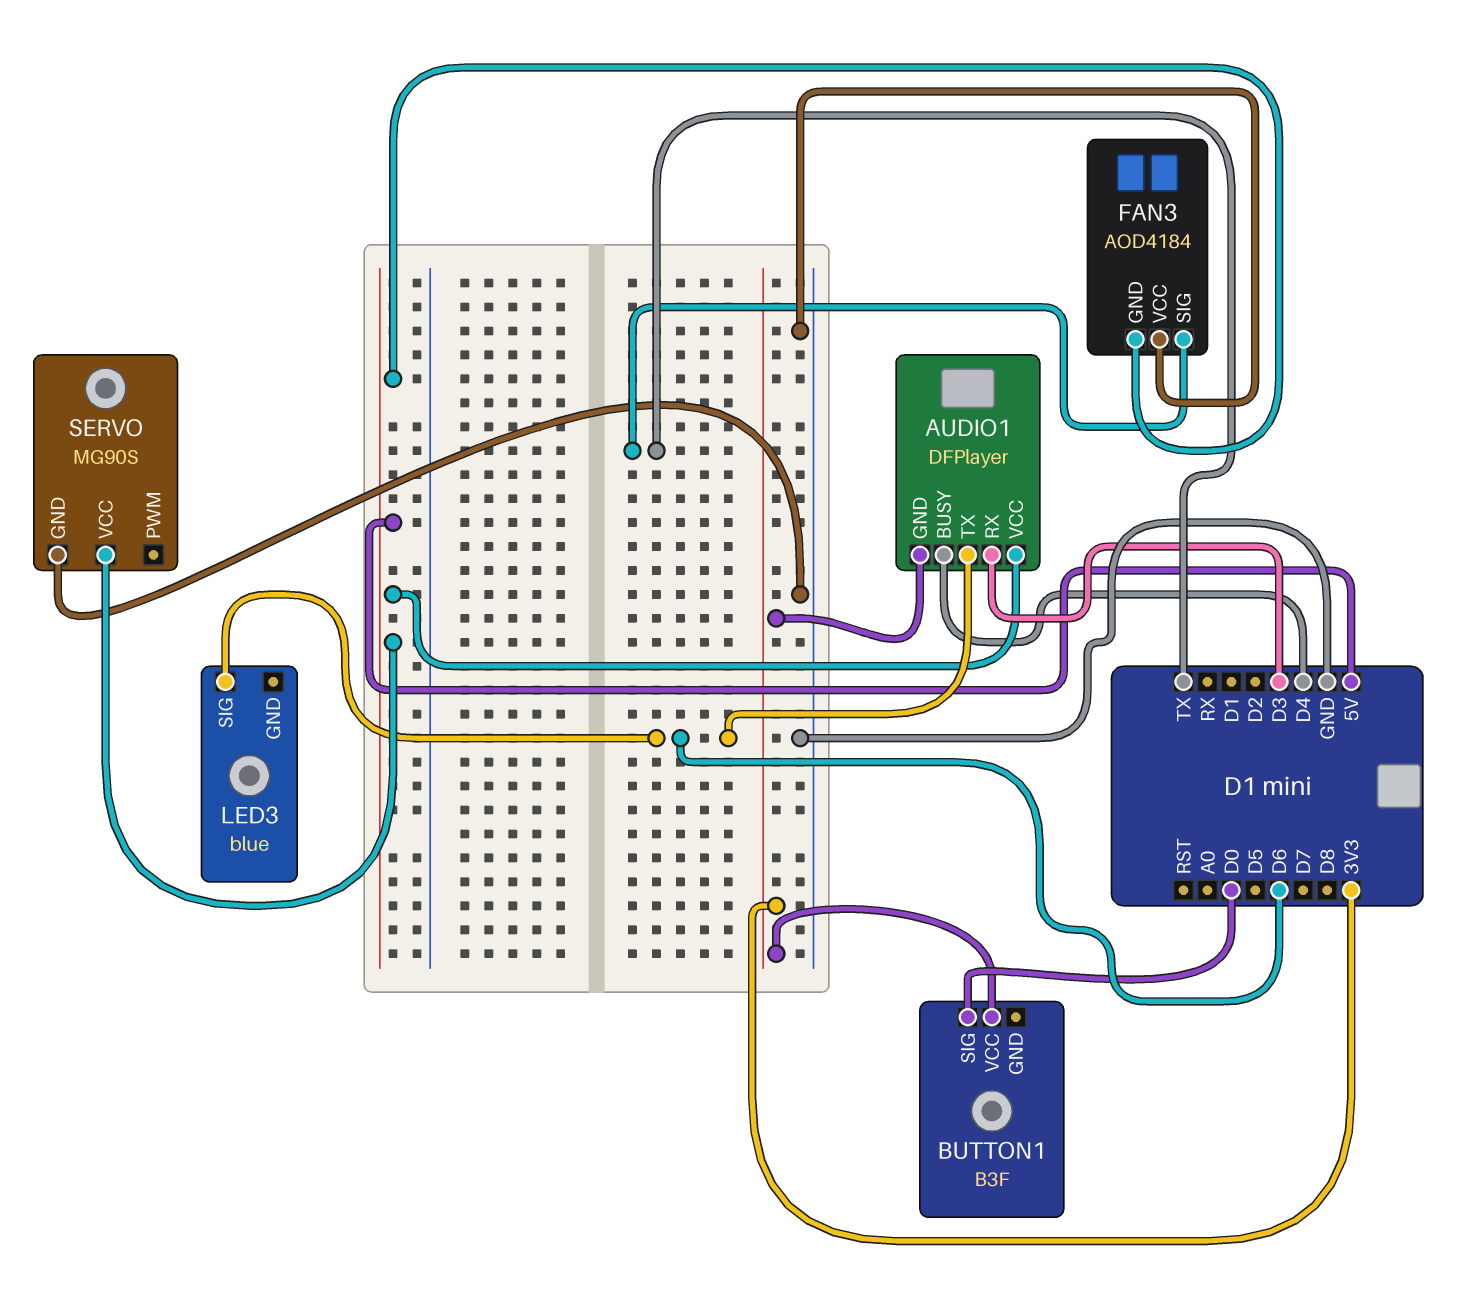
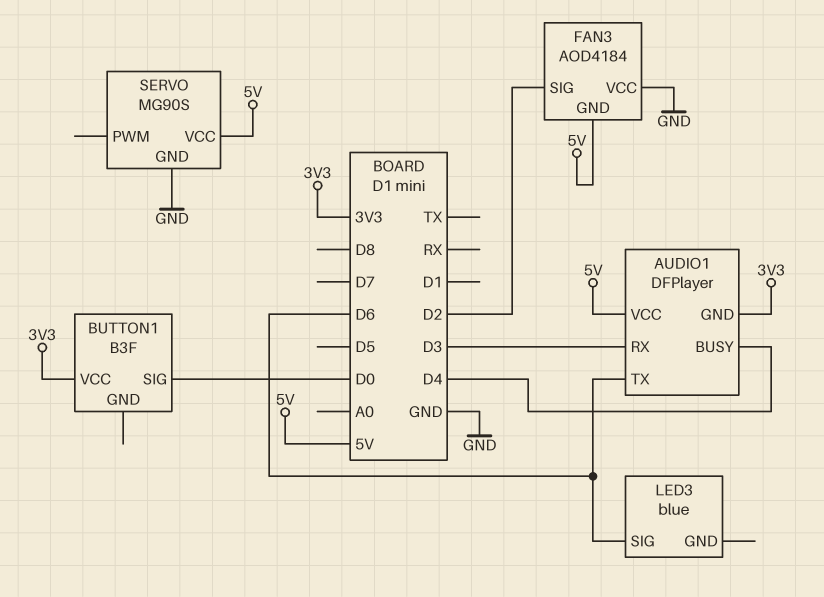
FAN3 pin SIG: TX -> D2

